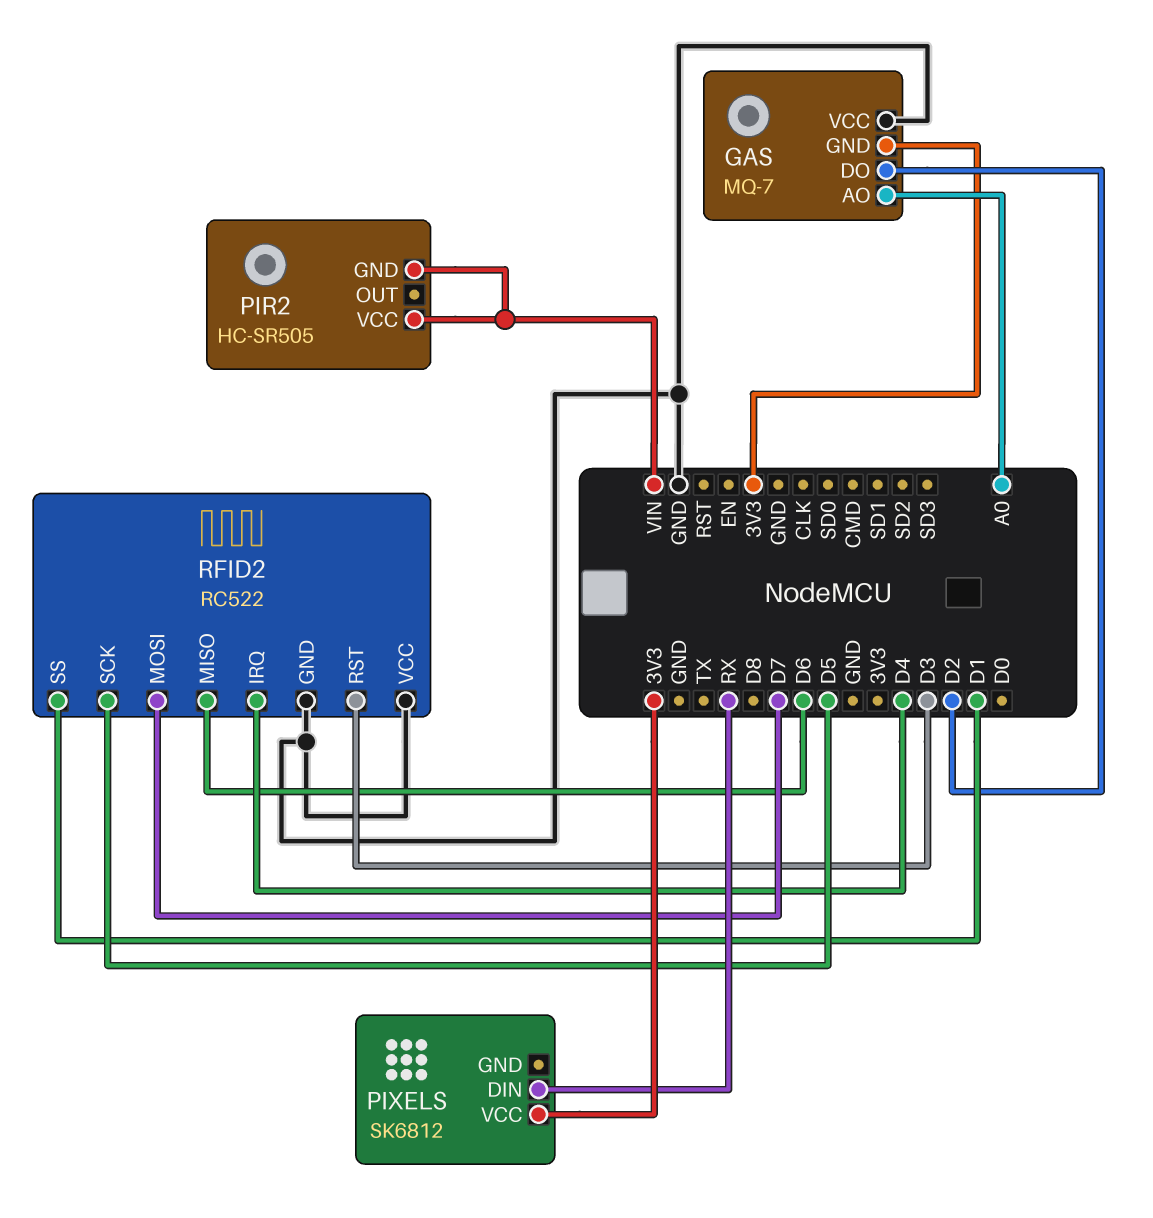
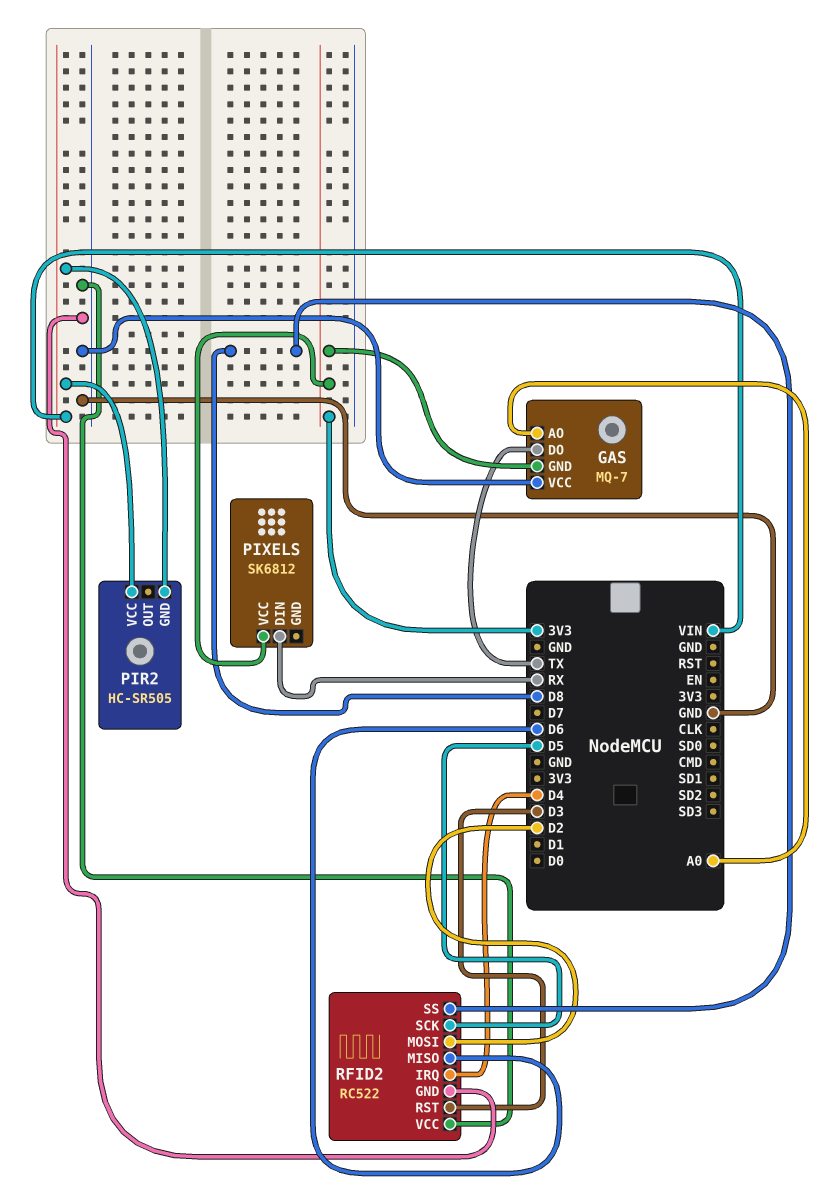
GAS pin DO: D2 -> TX
RFID2 pin MOSI: D7 -> D2
RFID2 pin SS: D1 -> D8

